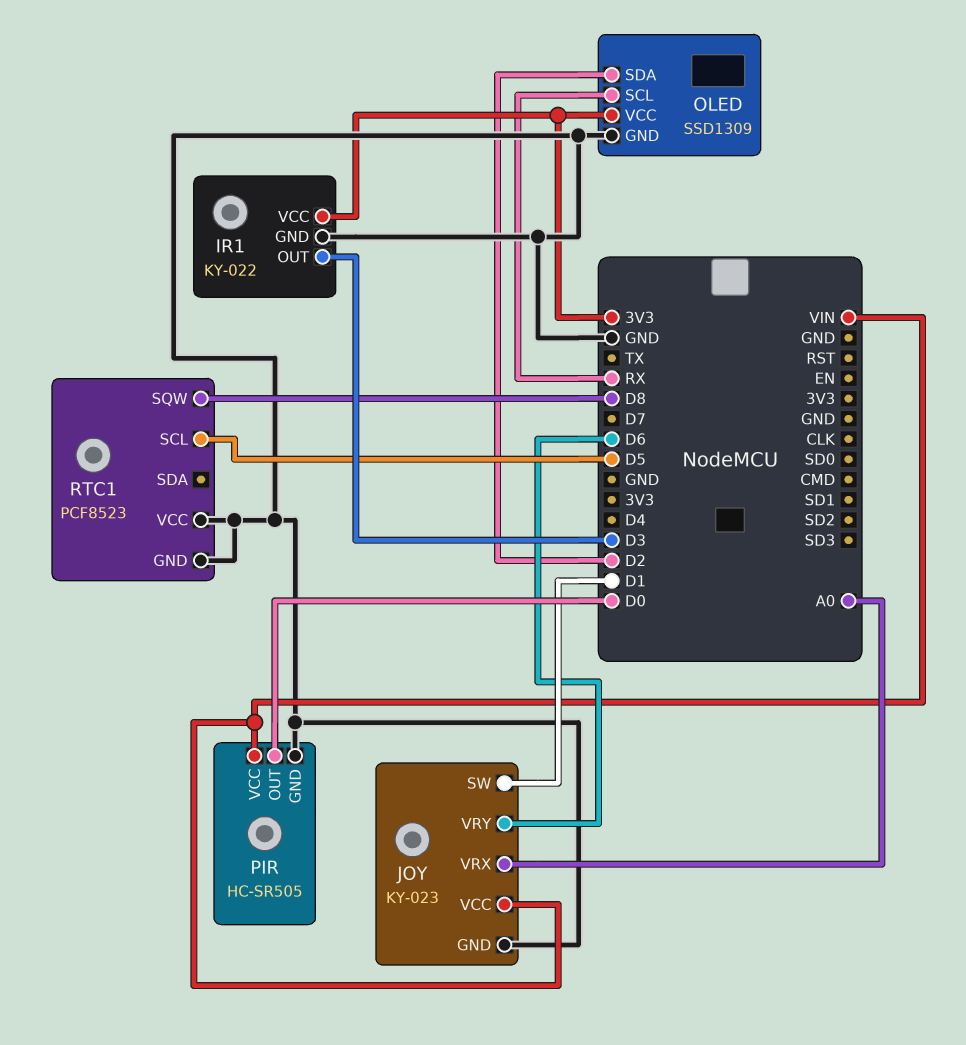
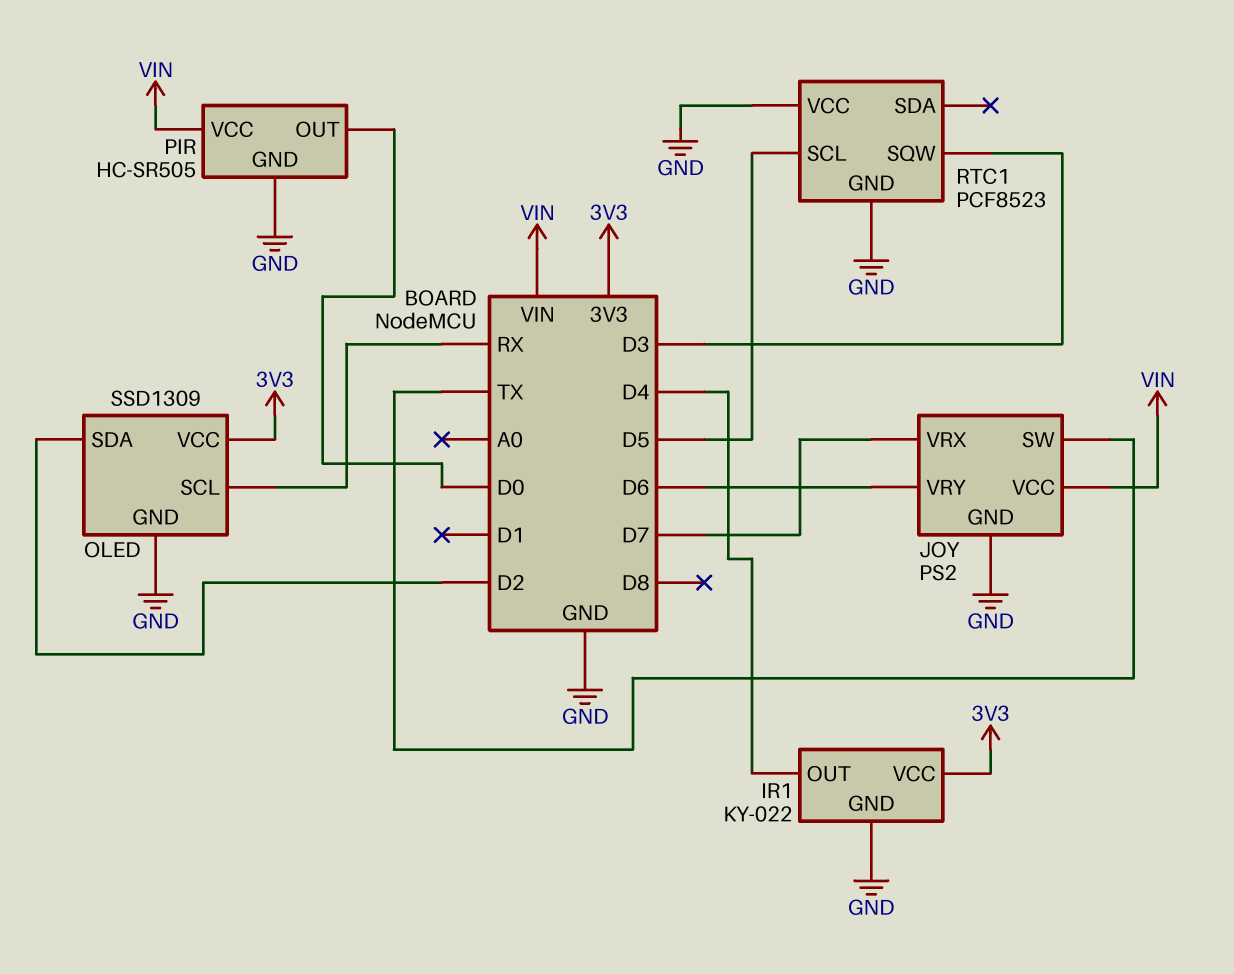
IR1 pin OUT: D3 -> D4
JOY: KY-023 -> PS2
JOY pin SW: D1 -> TX
JOY pin VRX: A0 -> D7
RTC1 pin SQW: D8 -> D3

